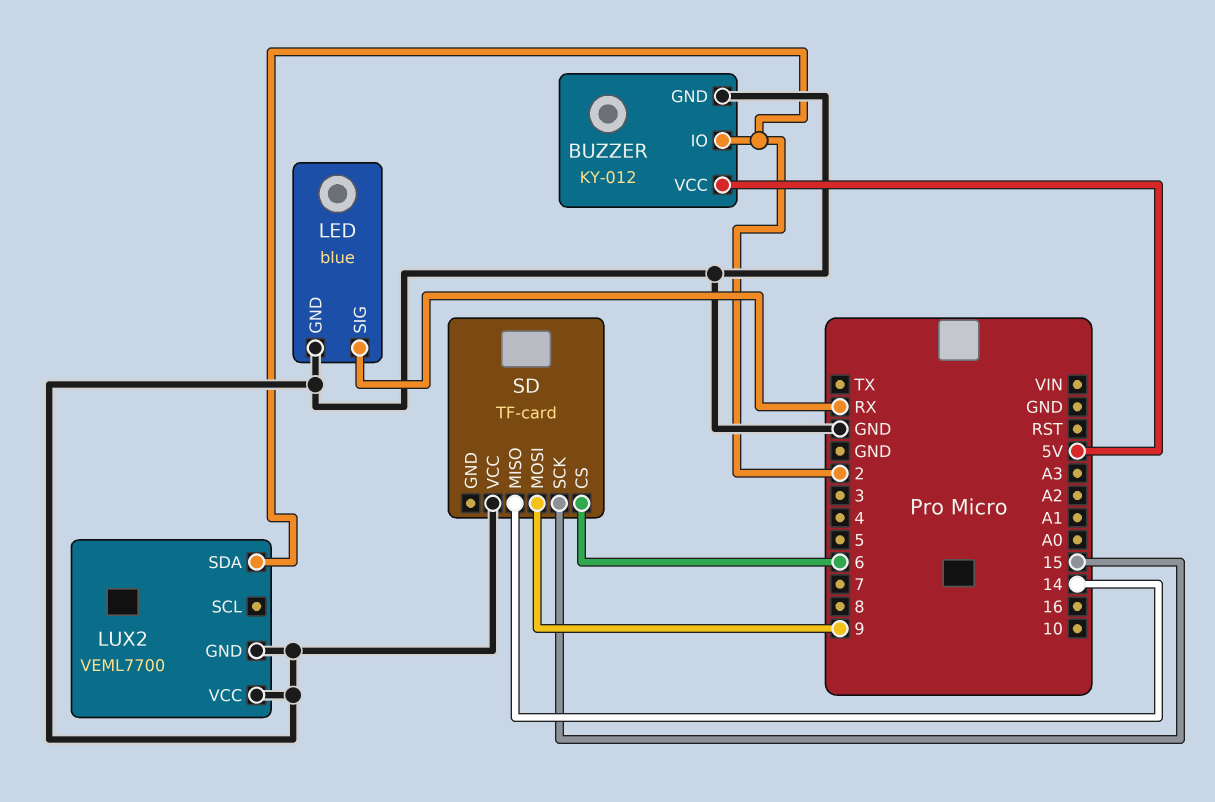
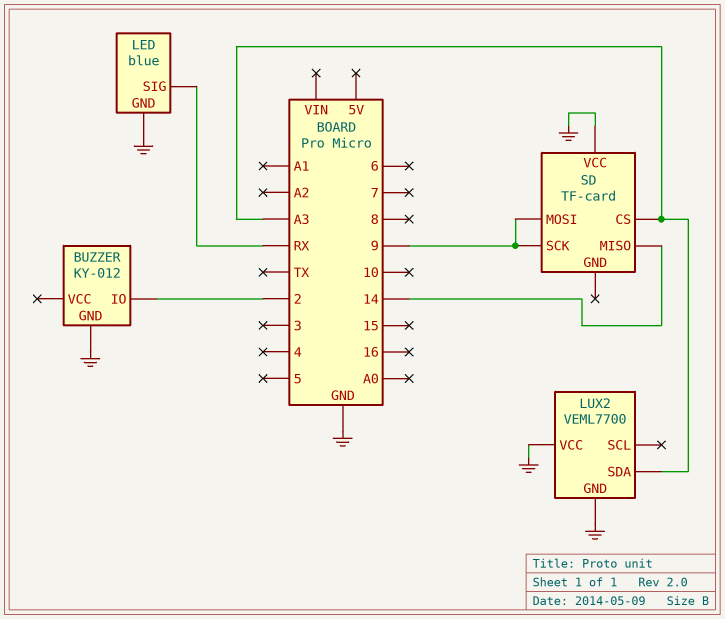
BUZZER pin VCC: 5V -> none
LUX2 pin SDA: 2 -> A3
SD pin CS: 6 -> A3
SD pin SCK: 15 -> 9

